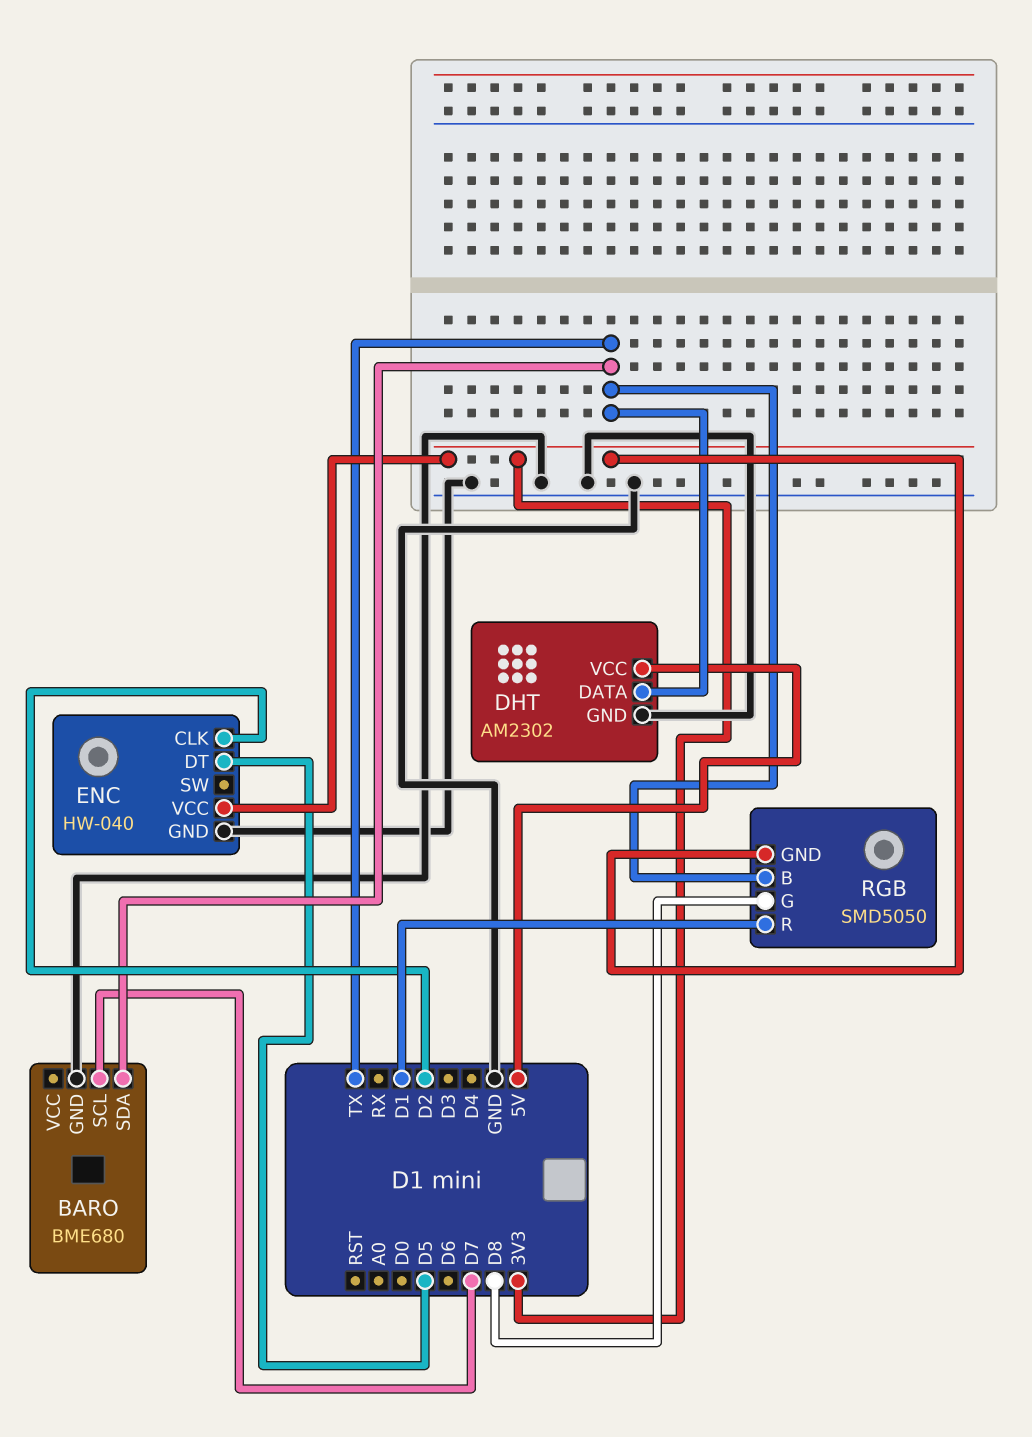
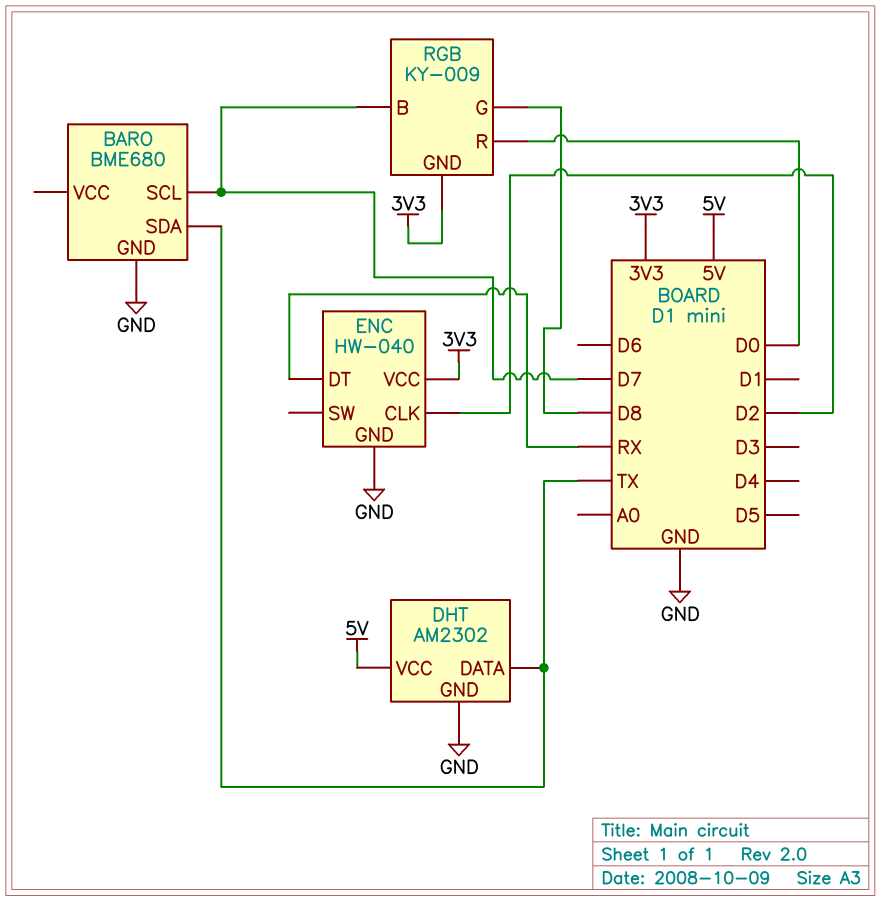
ENC pin DT: D5 -> RX
RGB: SMD5050 -> KY-009
RGB pin B: TX -> D7
RGB pin R: D1 -> D0

